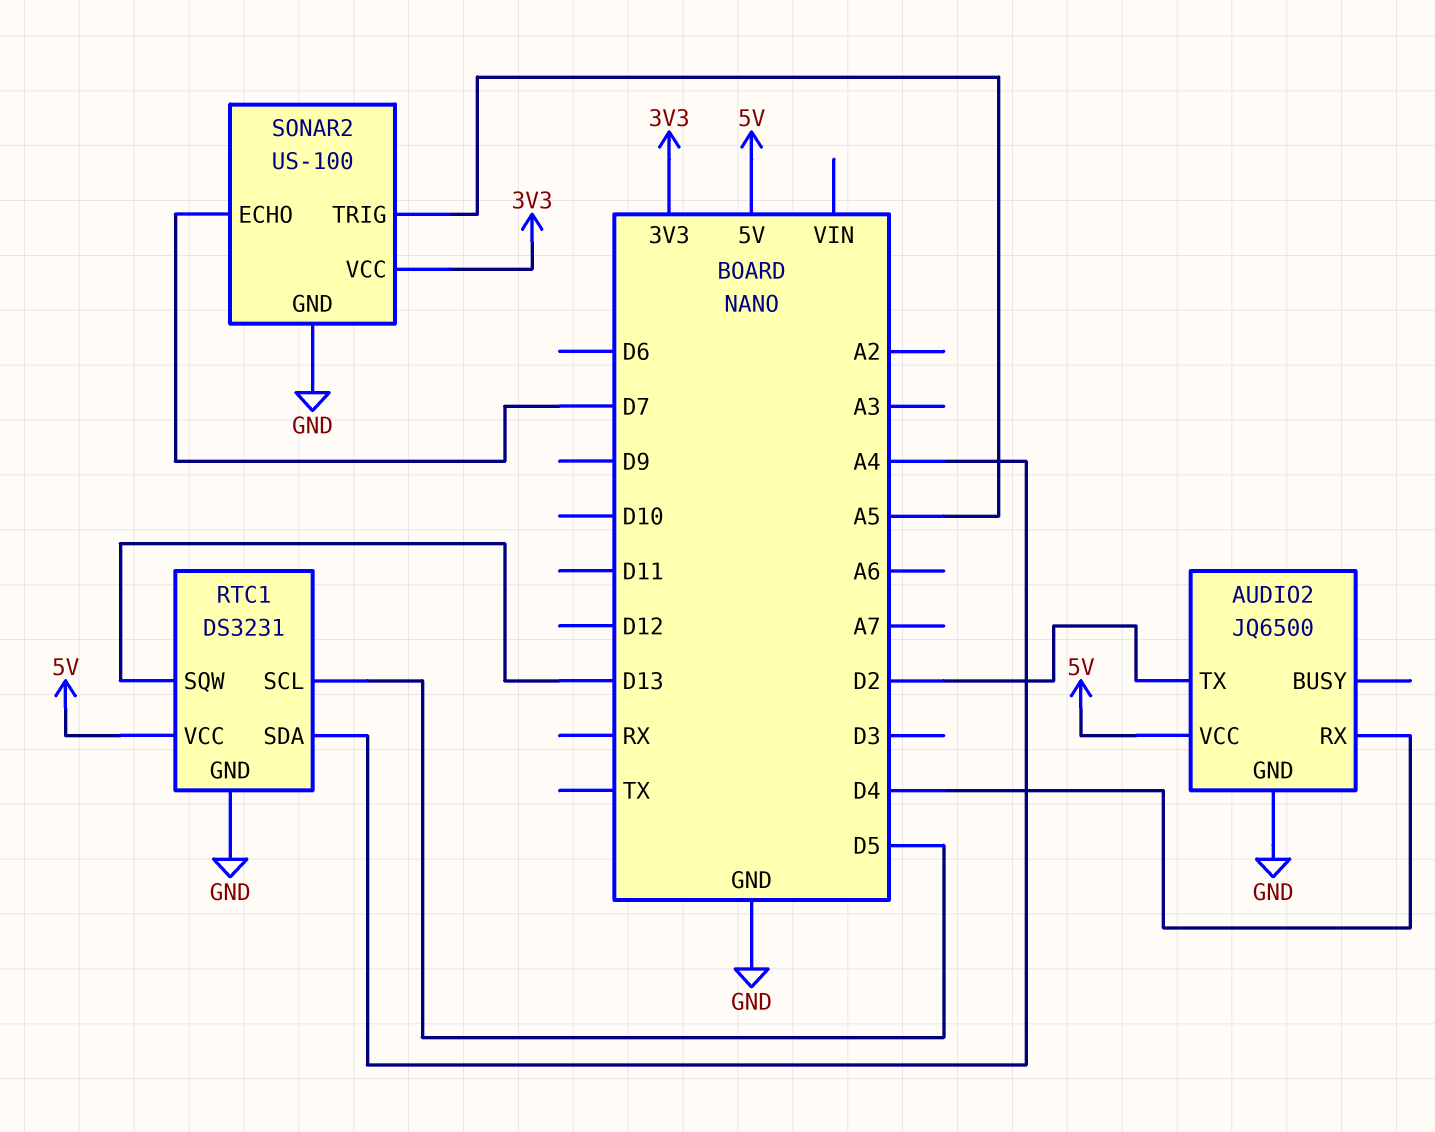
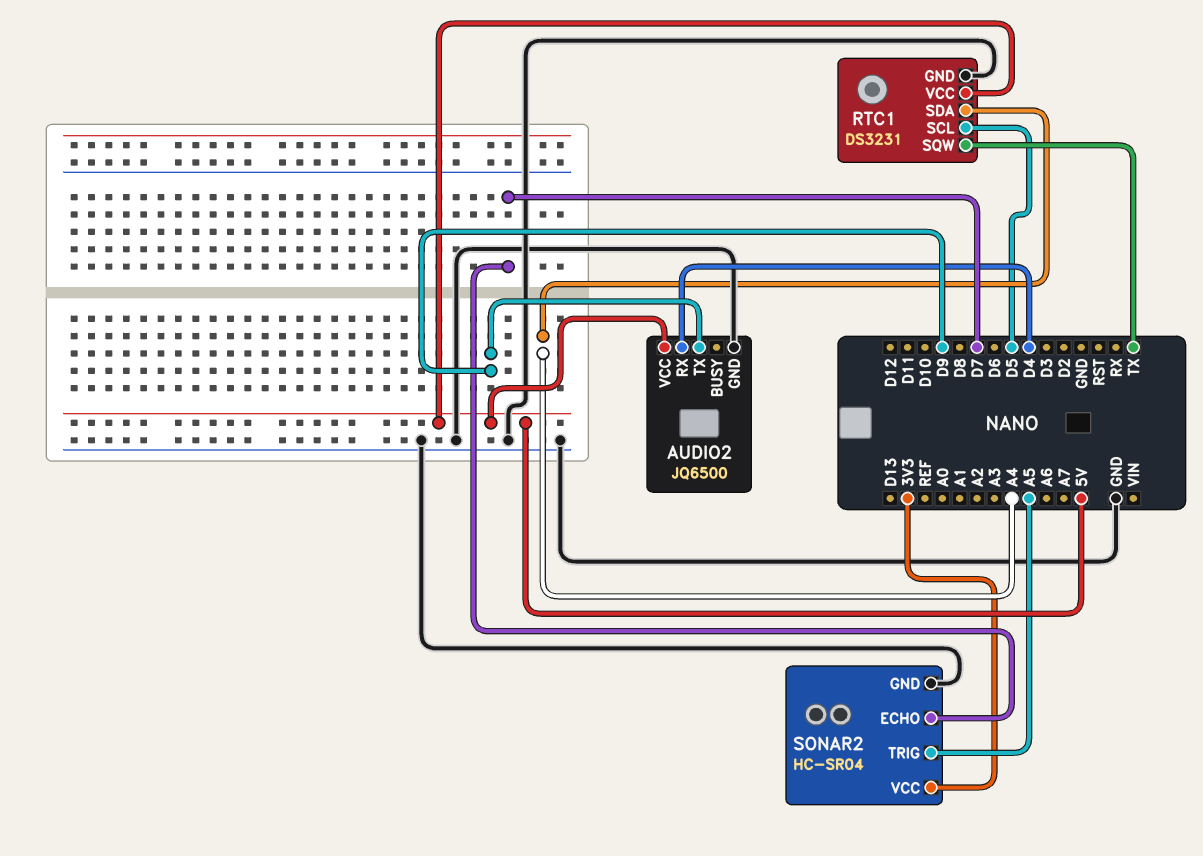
AUDIO2 pin TX: D2 -> D9
RTC1 pin SQW: D13 -> TX
SONAR2: US-100 -> HC-SR04

